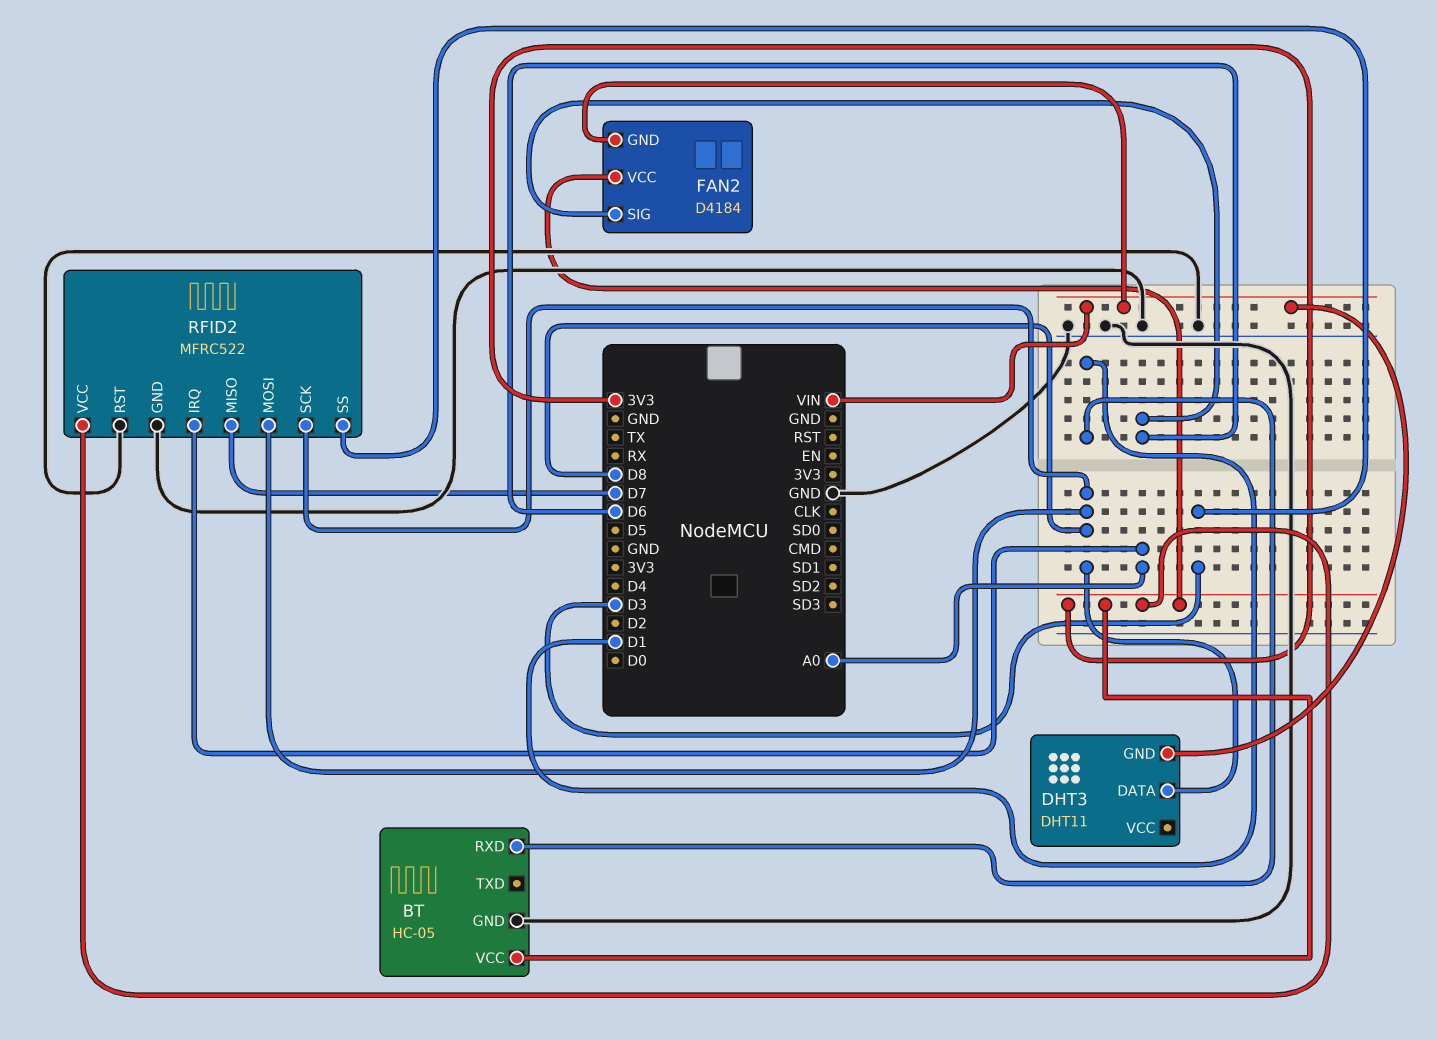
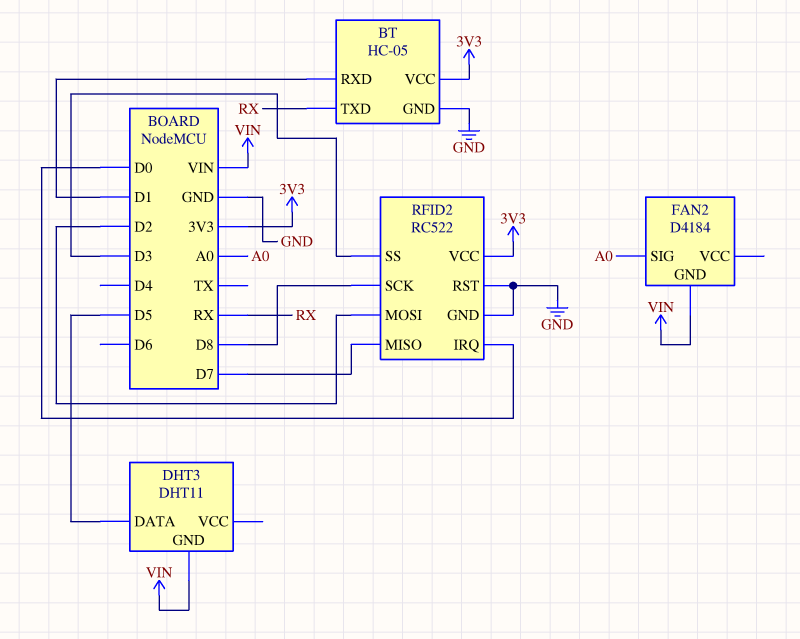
BT pin TXD: none -> RX
DHT3 pin DATA: D8 -> D5
FAN2 pin SIG: D6 -> A0
FAN2 pin VCC: 3V3 -> none
RFID2: MFRC522 -> RC522
RFID2 pin IRQ: A0 -> D0
RFID2 pin MOSI: D8 -> D2

